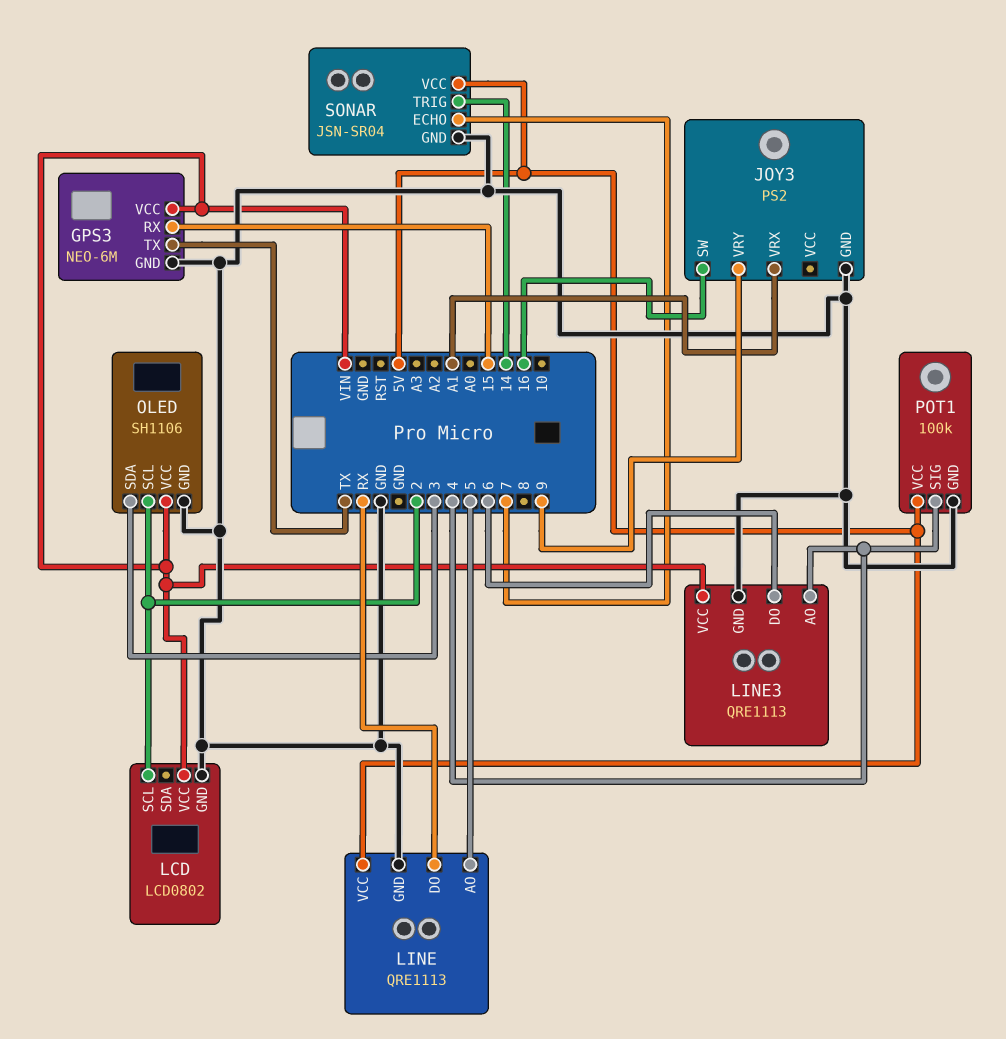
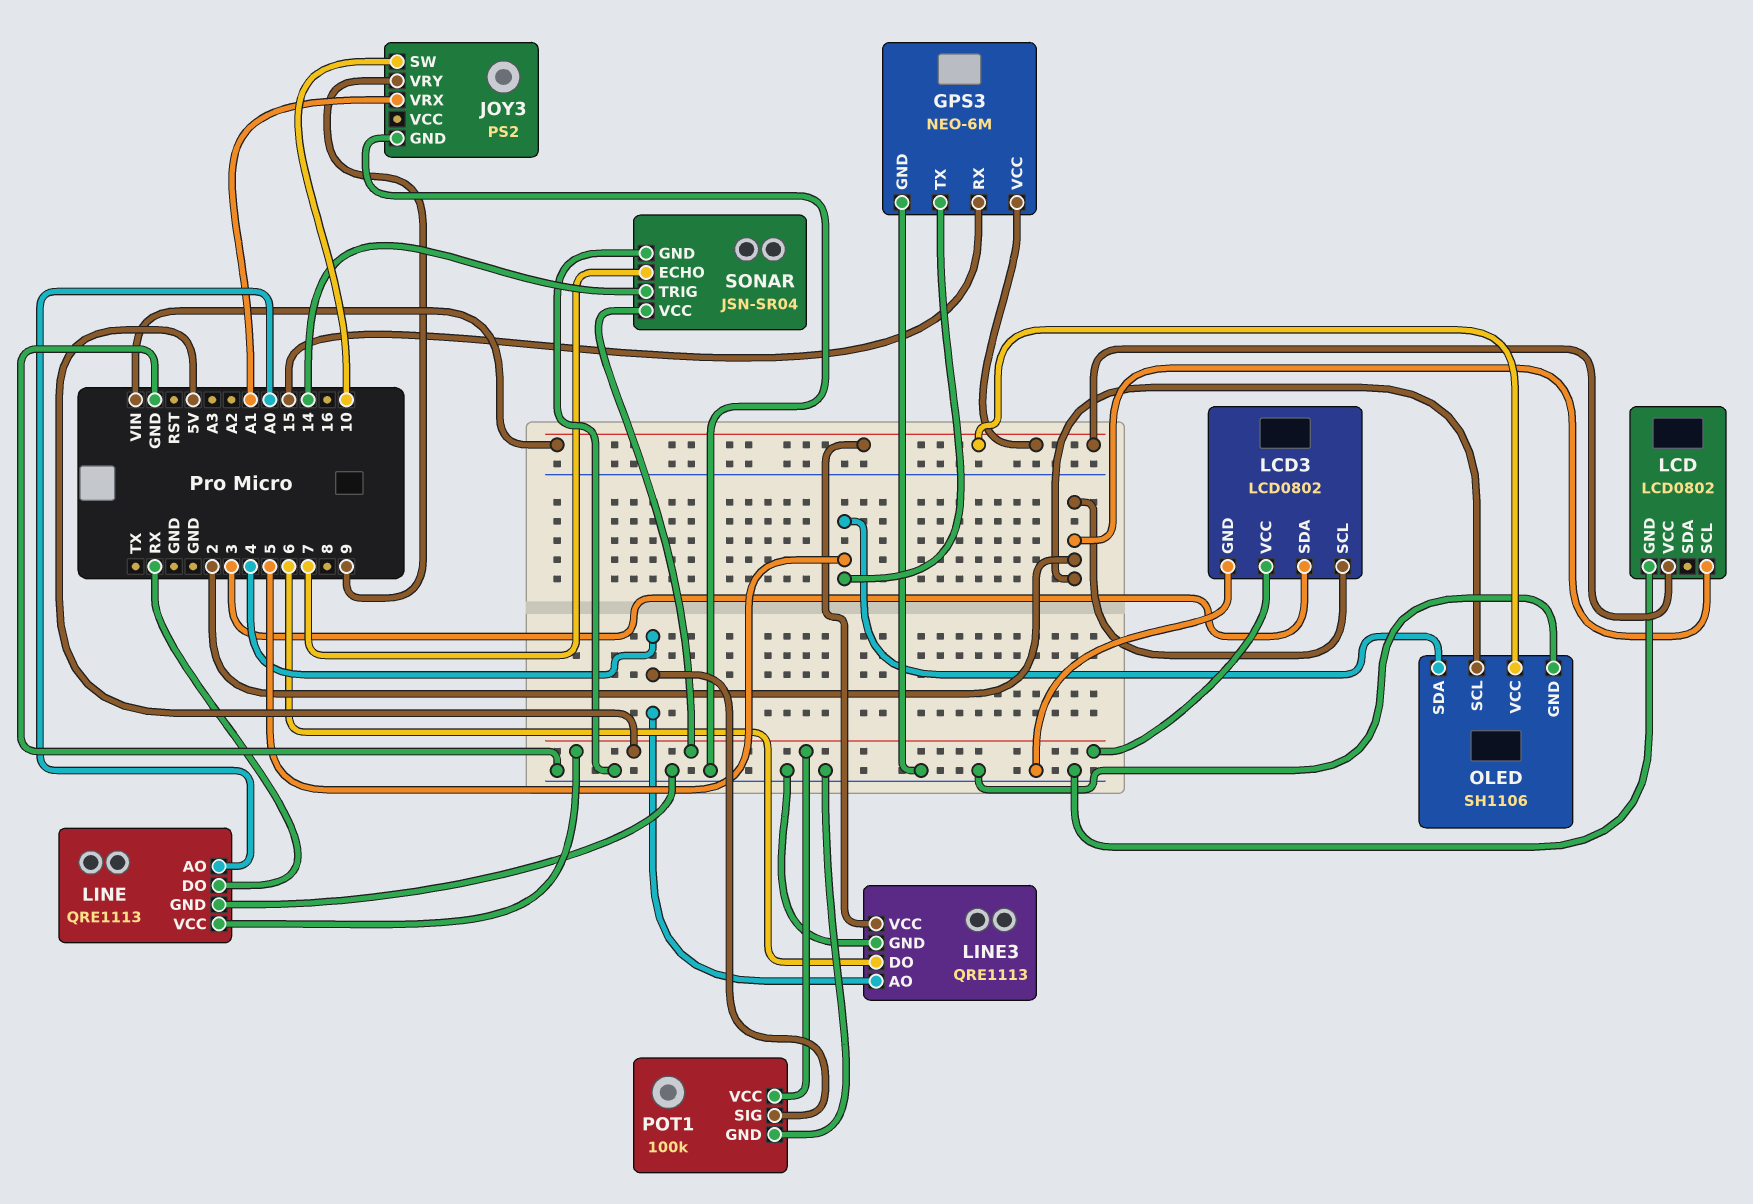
GPS3 pin TX: TX -> 5
JOY3 pin SW: 16 -> 10
LCD3: none -> LCD0802
LCD3 pin GND: none -> GND
LCD3 pin SCL: none -> 2
LCD3 pin SDA: none -> 3
LCD3 pin VCC: none -> 5V
LINE pin AO: 5 -> A0
OLED pin SDA: 3 -> 5

